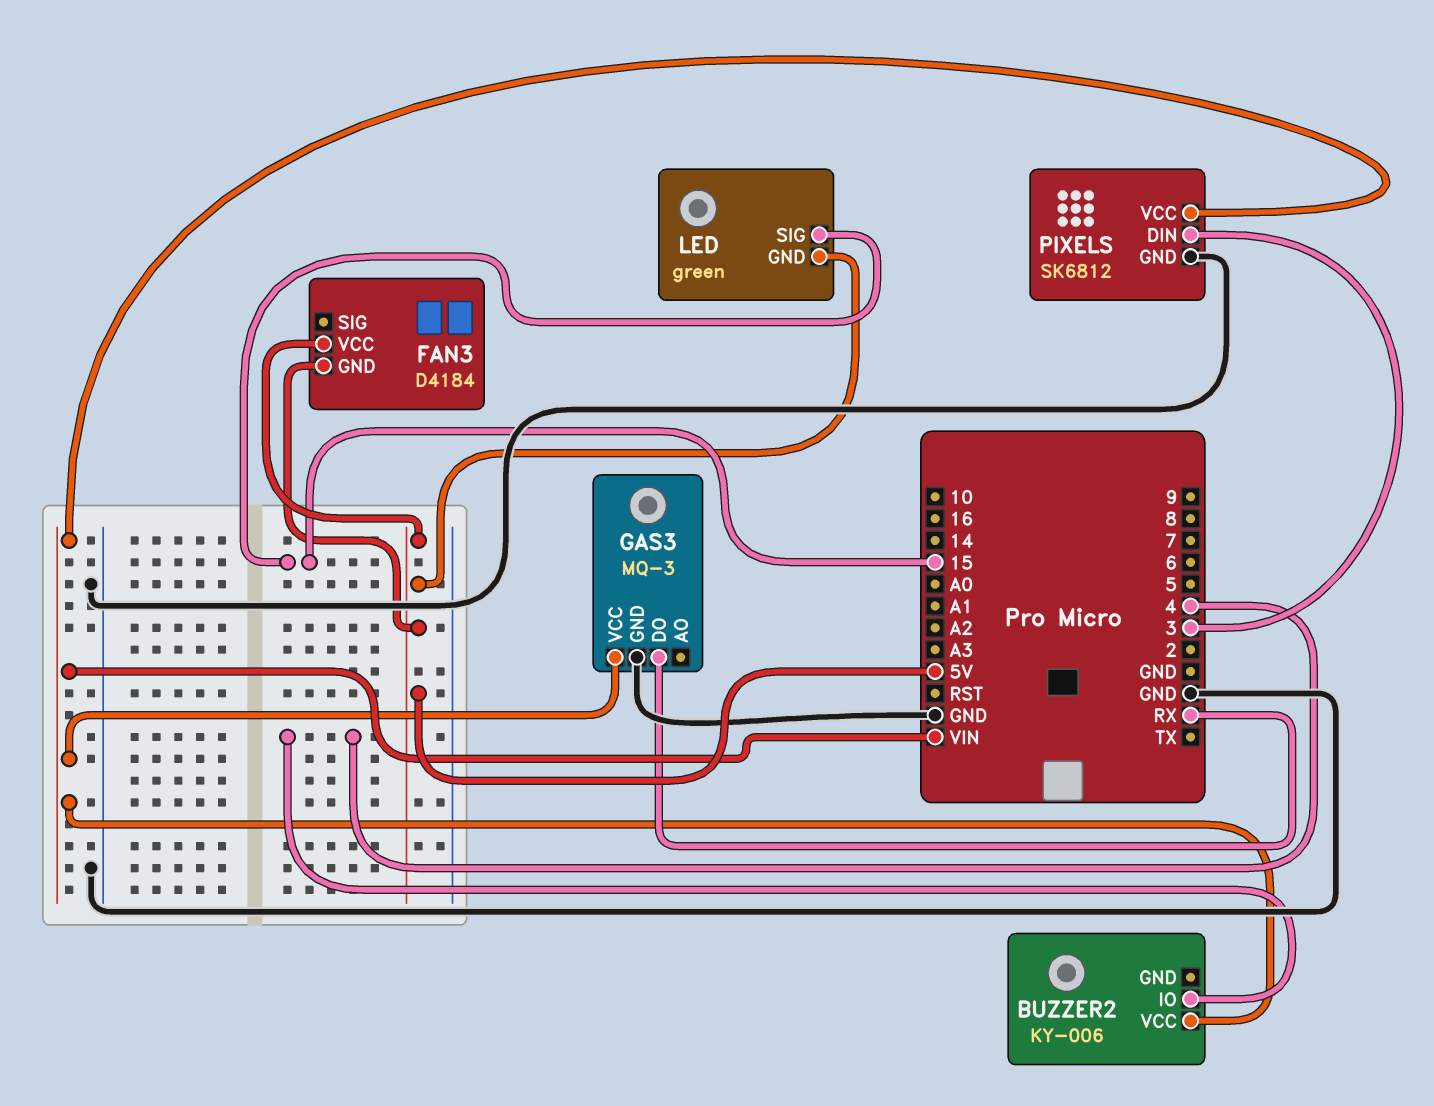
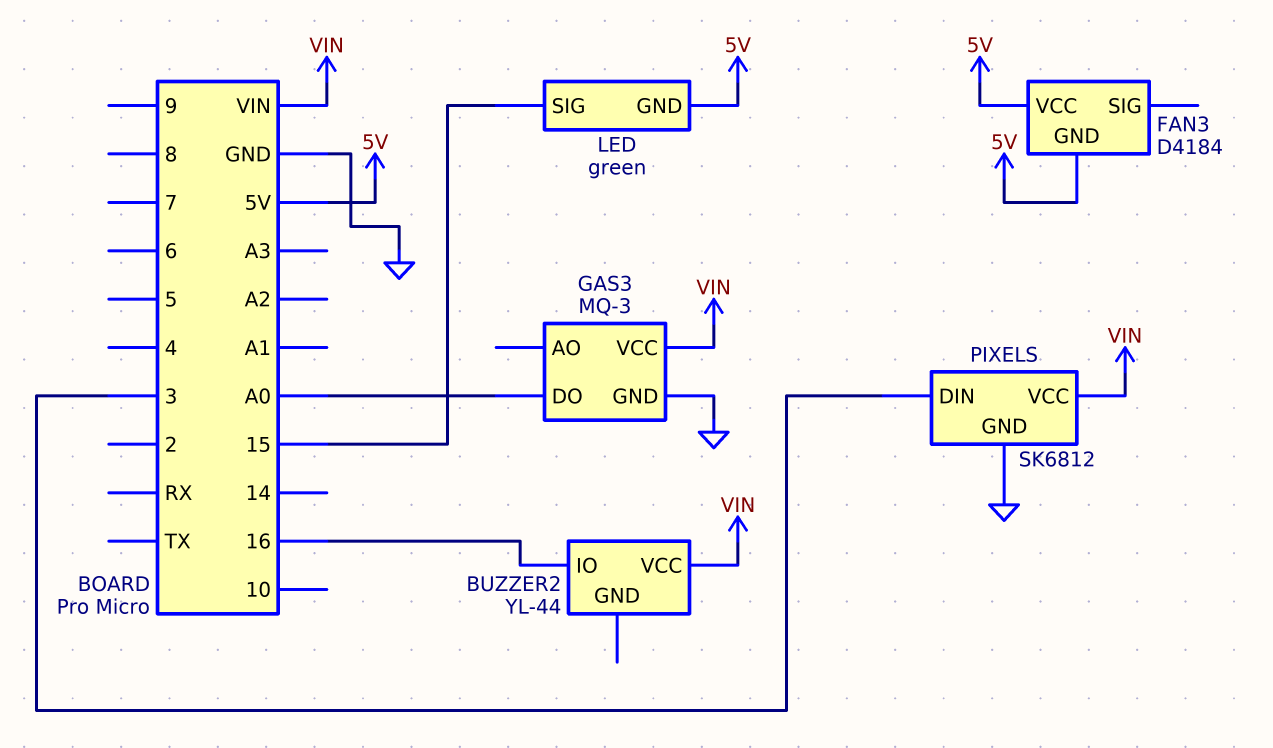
BUZZER2: KY-006 -> YL-44
BUZZER2 pin IO: 4 -> 16
GAS3 pin DO: RX -> A0

